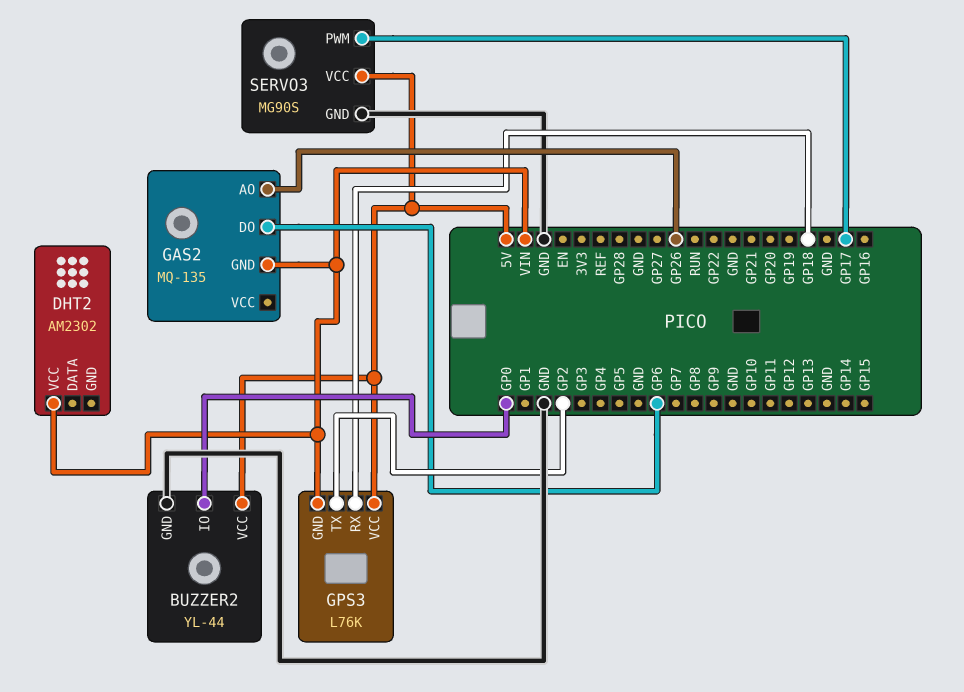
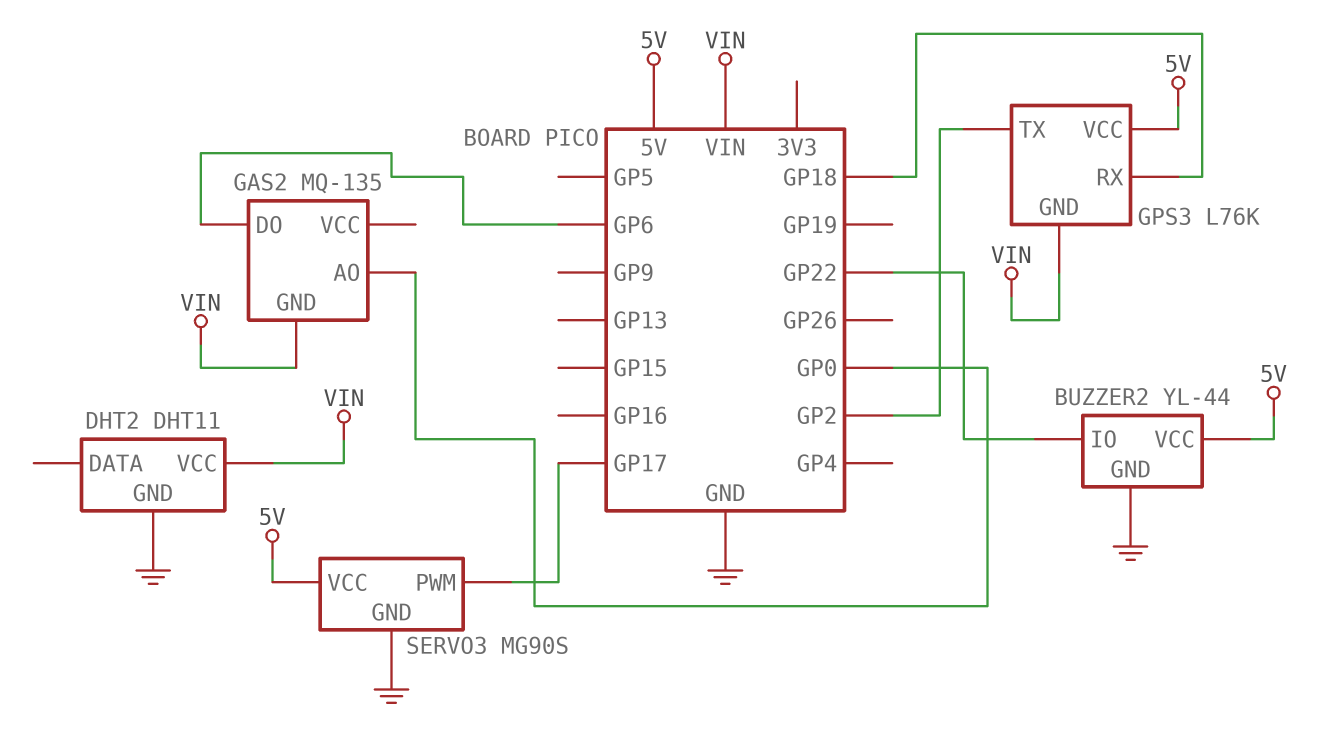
BUZZER2 pin IO: GP0 -> GP22
DHT2: AM2302 -> DHT11
DHT2 pin GND: none -> GND
GAS2 pin AO: GP26 -> GP0

